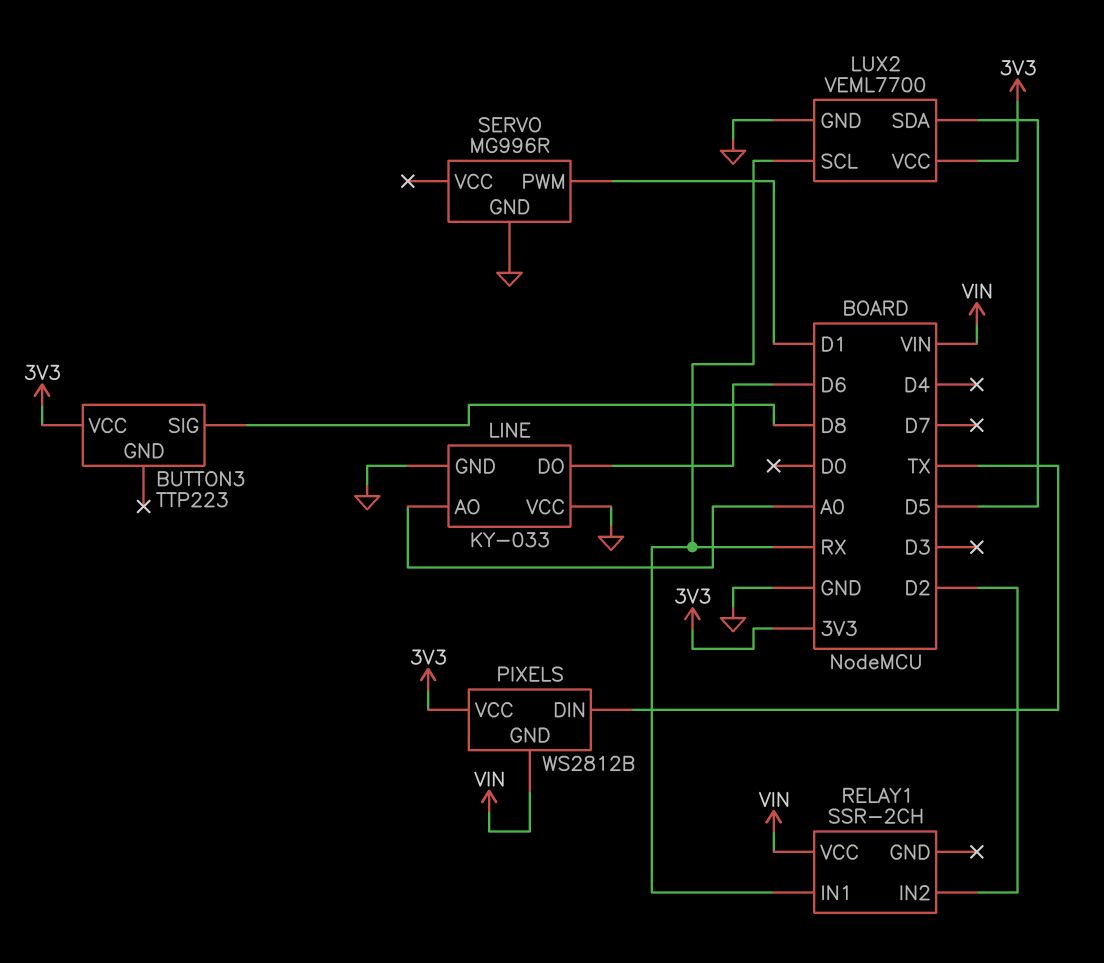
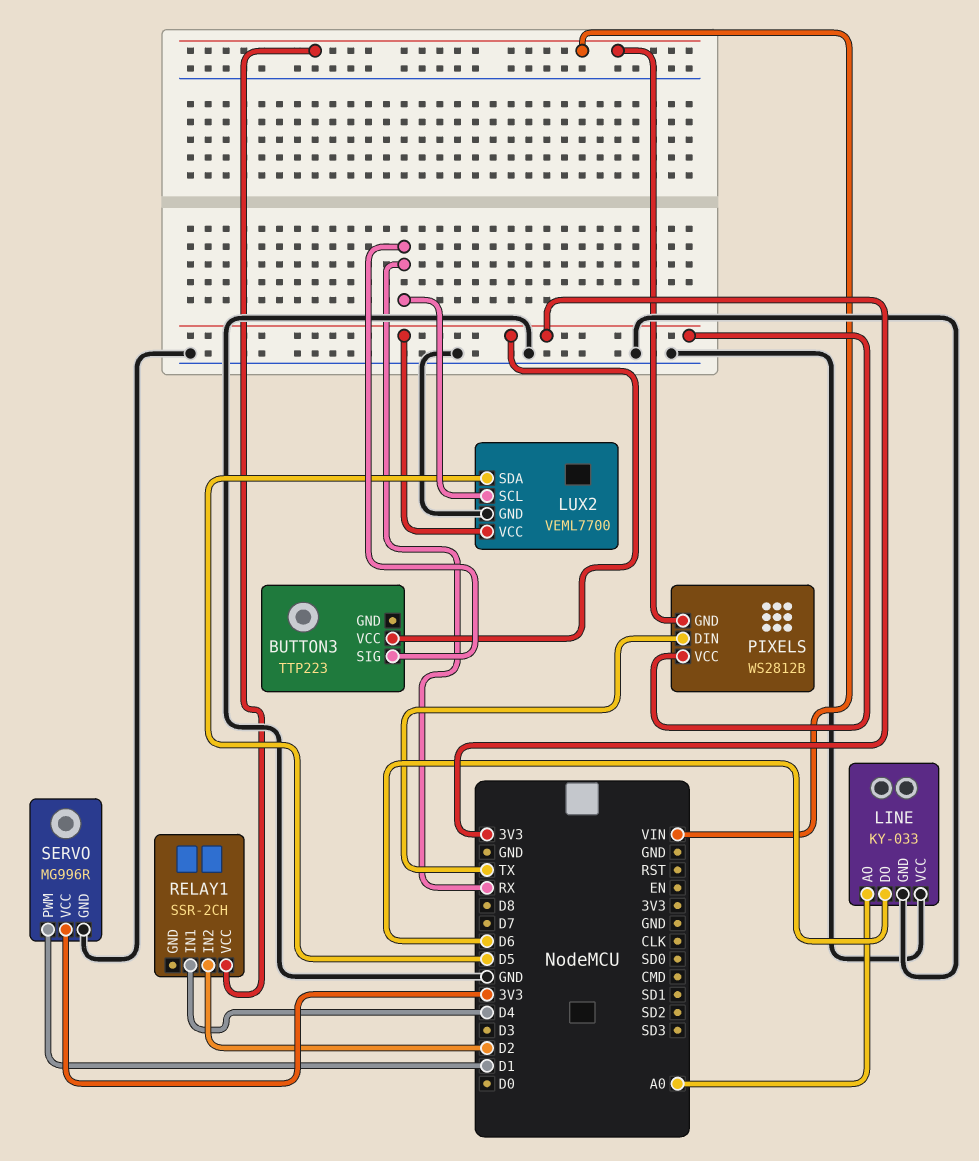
BUTTON3 pin SIG: D8 -> RX
RELAY1 pin IN1: RX -> D4
SERVO pin VCC: none -> 3V3

